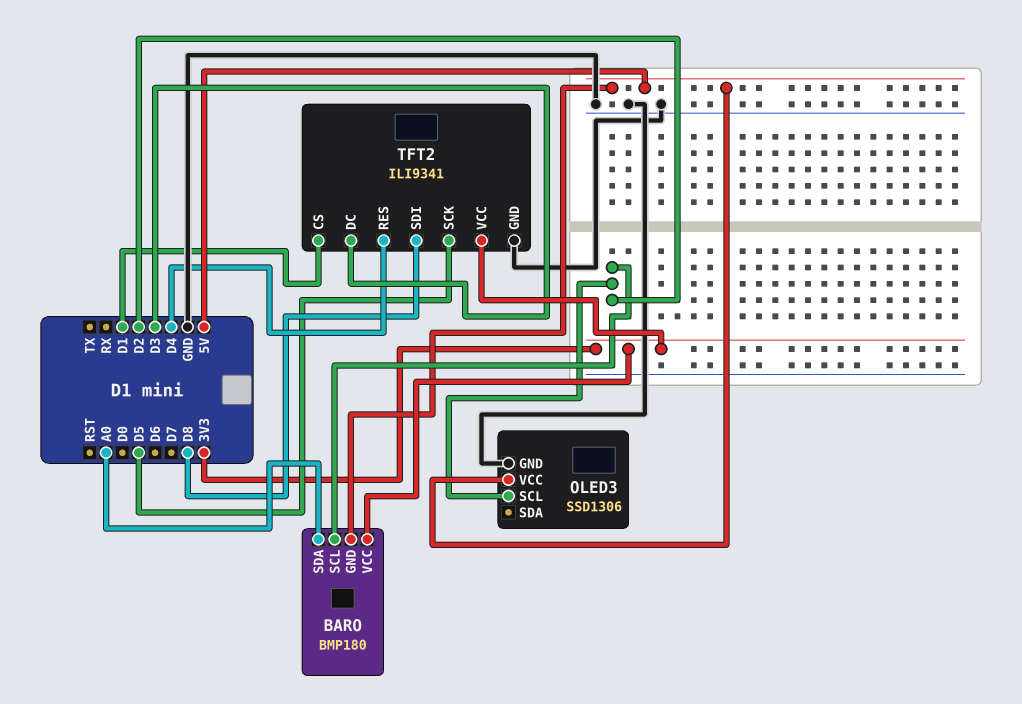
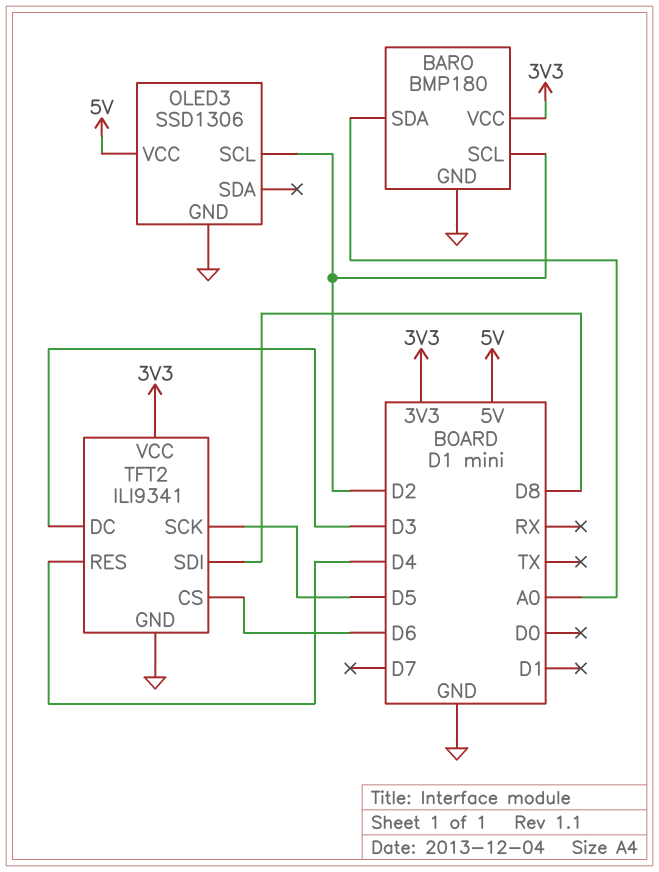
BARO pin GND: 5V -> GND
TFT2 pin CS: D1 -> D6

